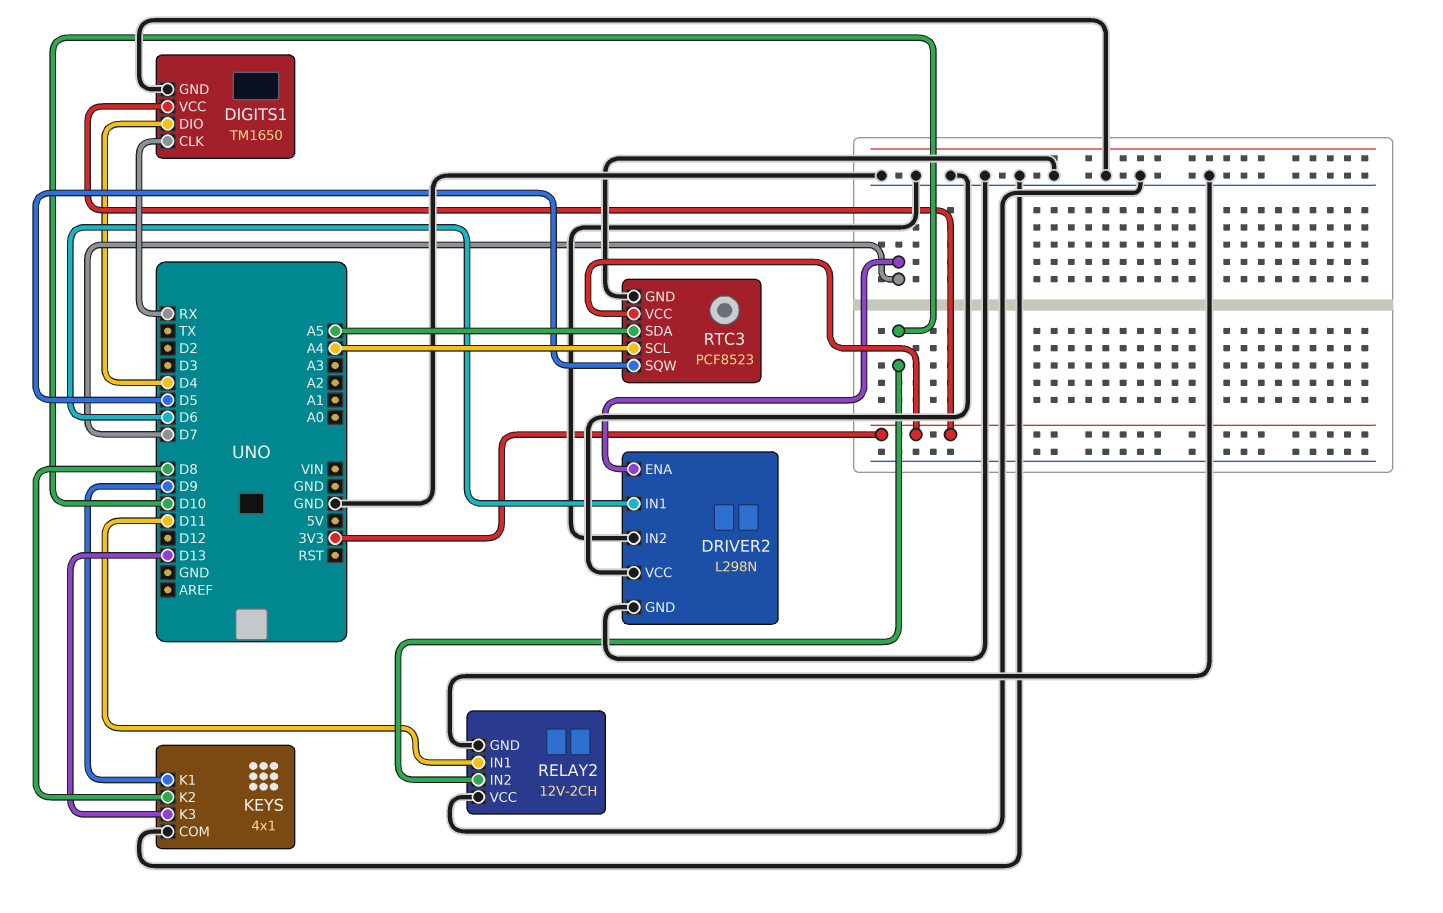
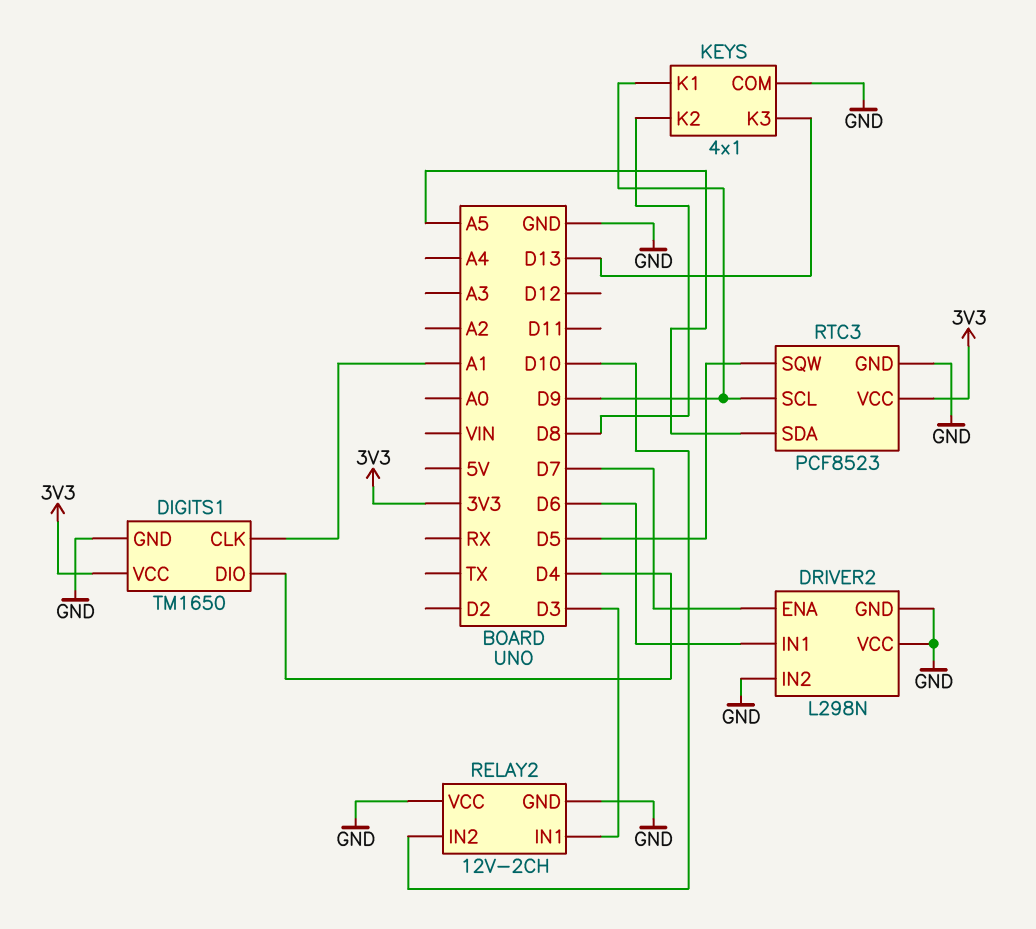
DIGITS1 pin CLK: RX -> A1
RELAY2 pin IN1: D11 -> D3
RTC3 pin SCL: A4 -> D9

